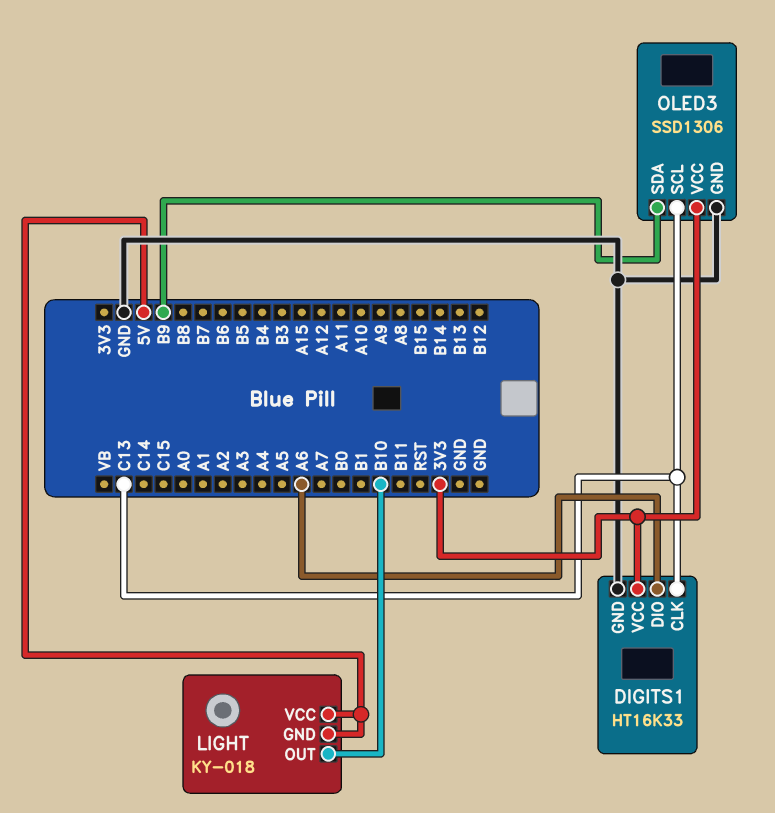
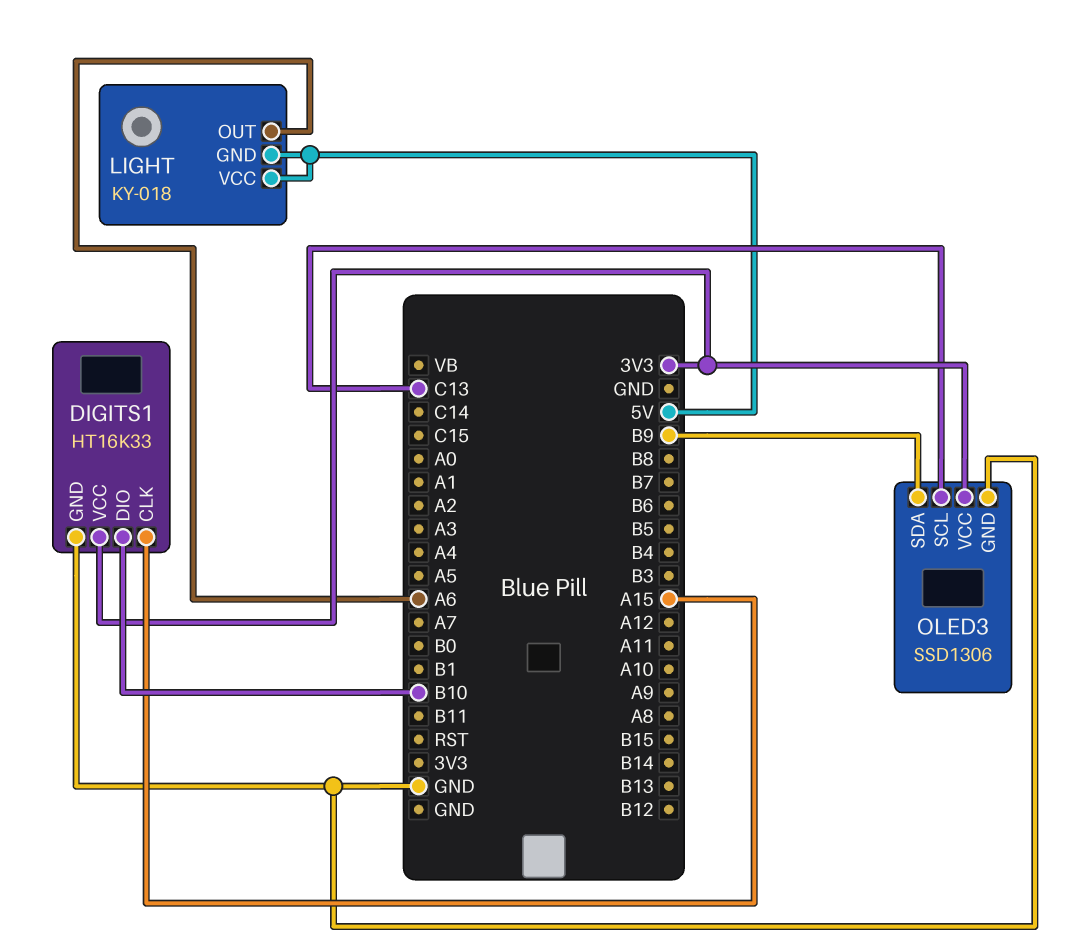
DIGITS1 pin CLK: C13 -> A15
DIGITS1 pin DIO: A6 -> B10
LIGHT pin OUT: B10 -> A6

